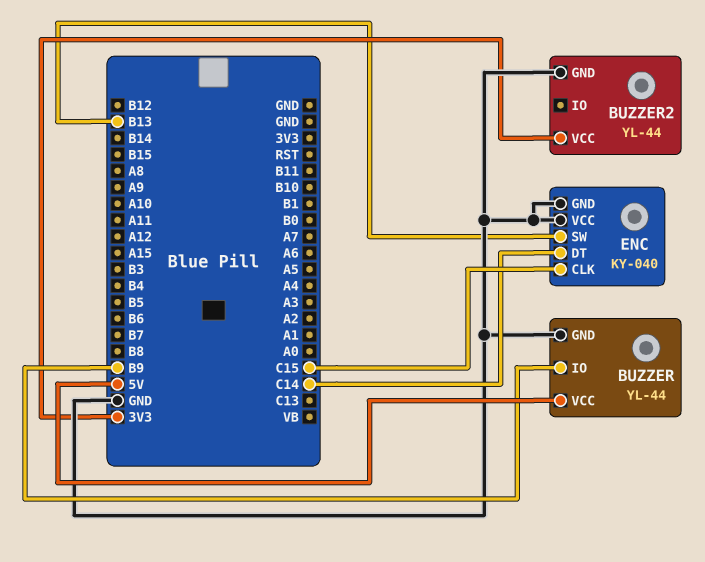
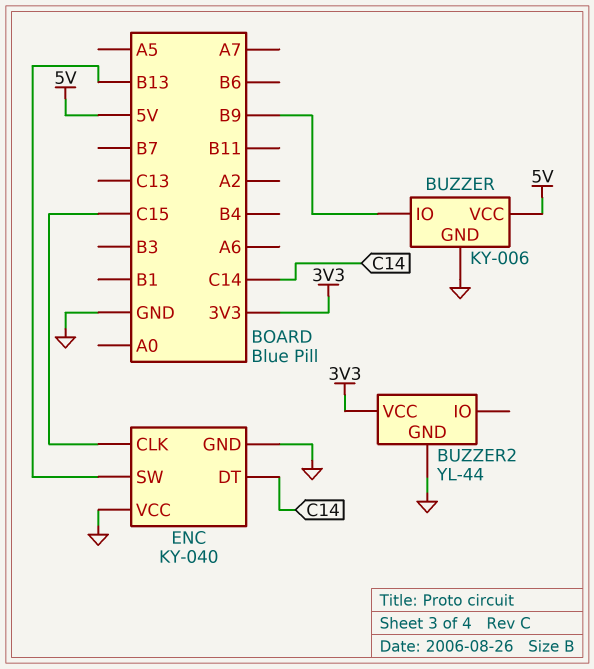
BUZZER: YL-44 -> KY-006

